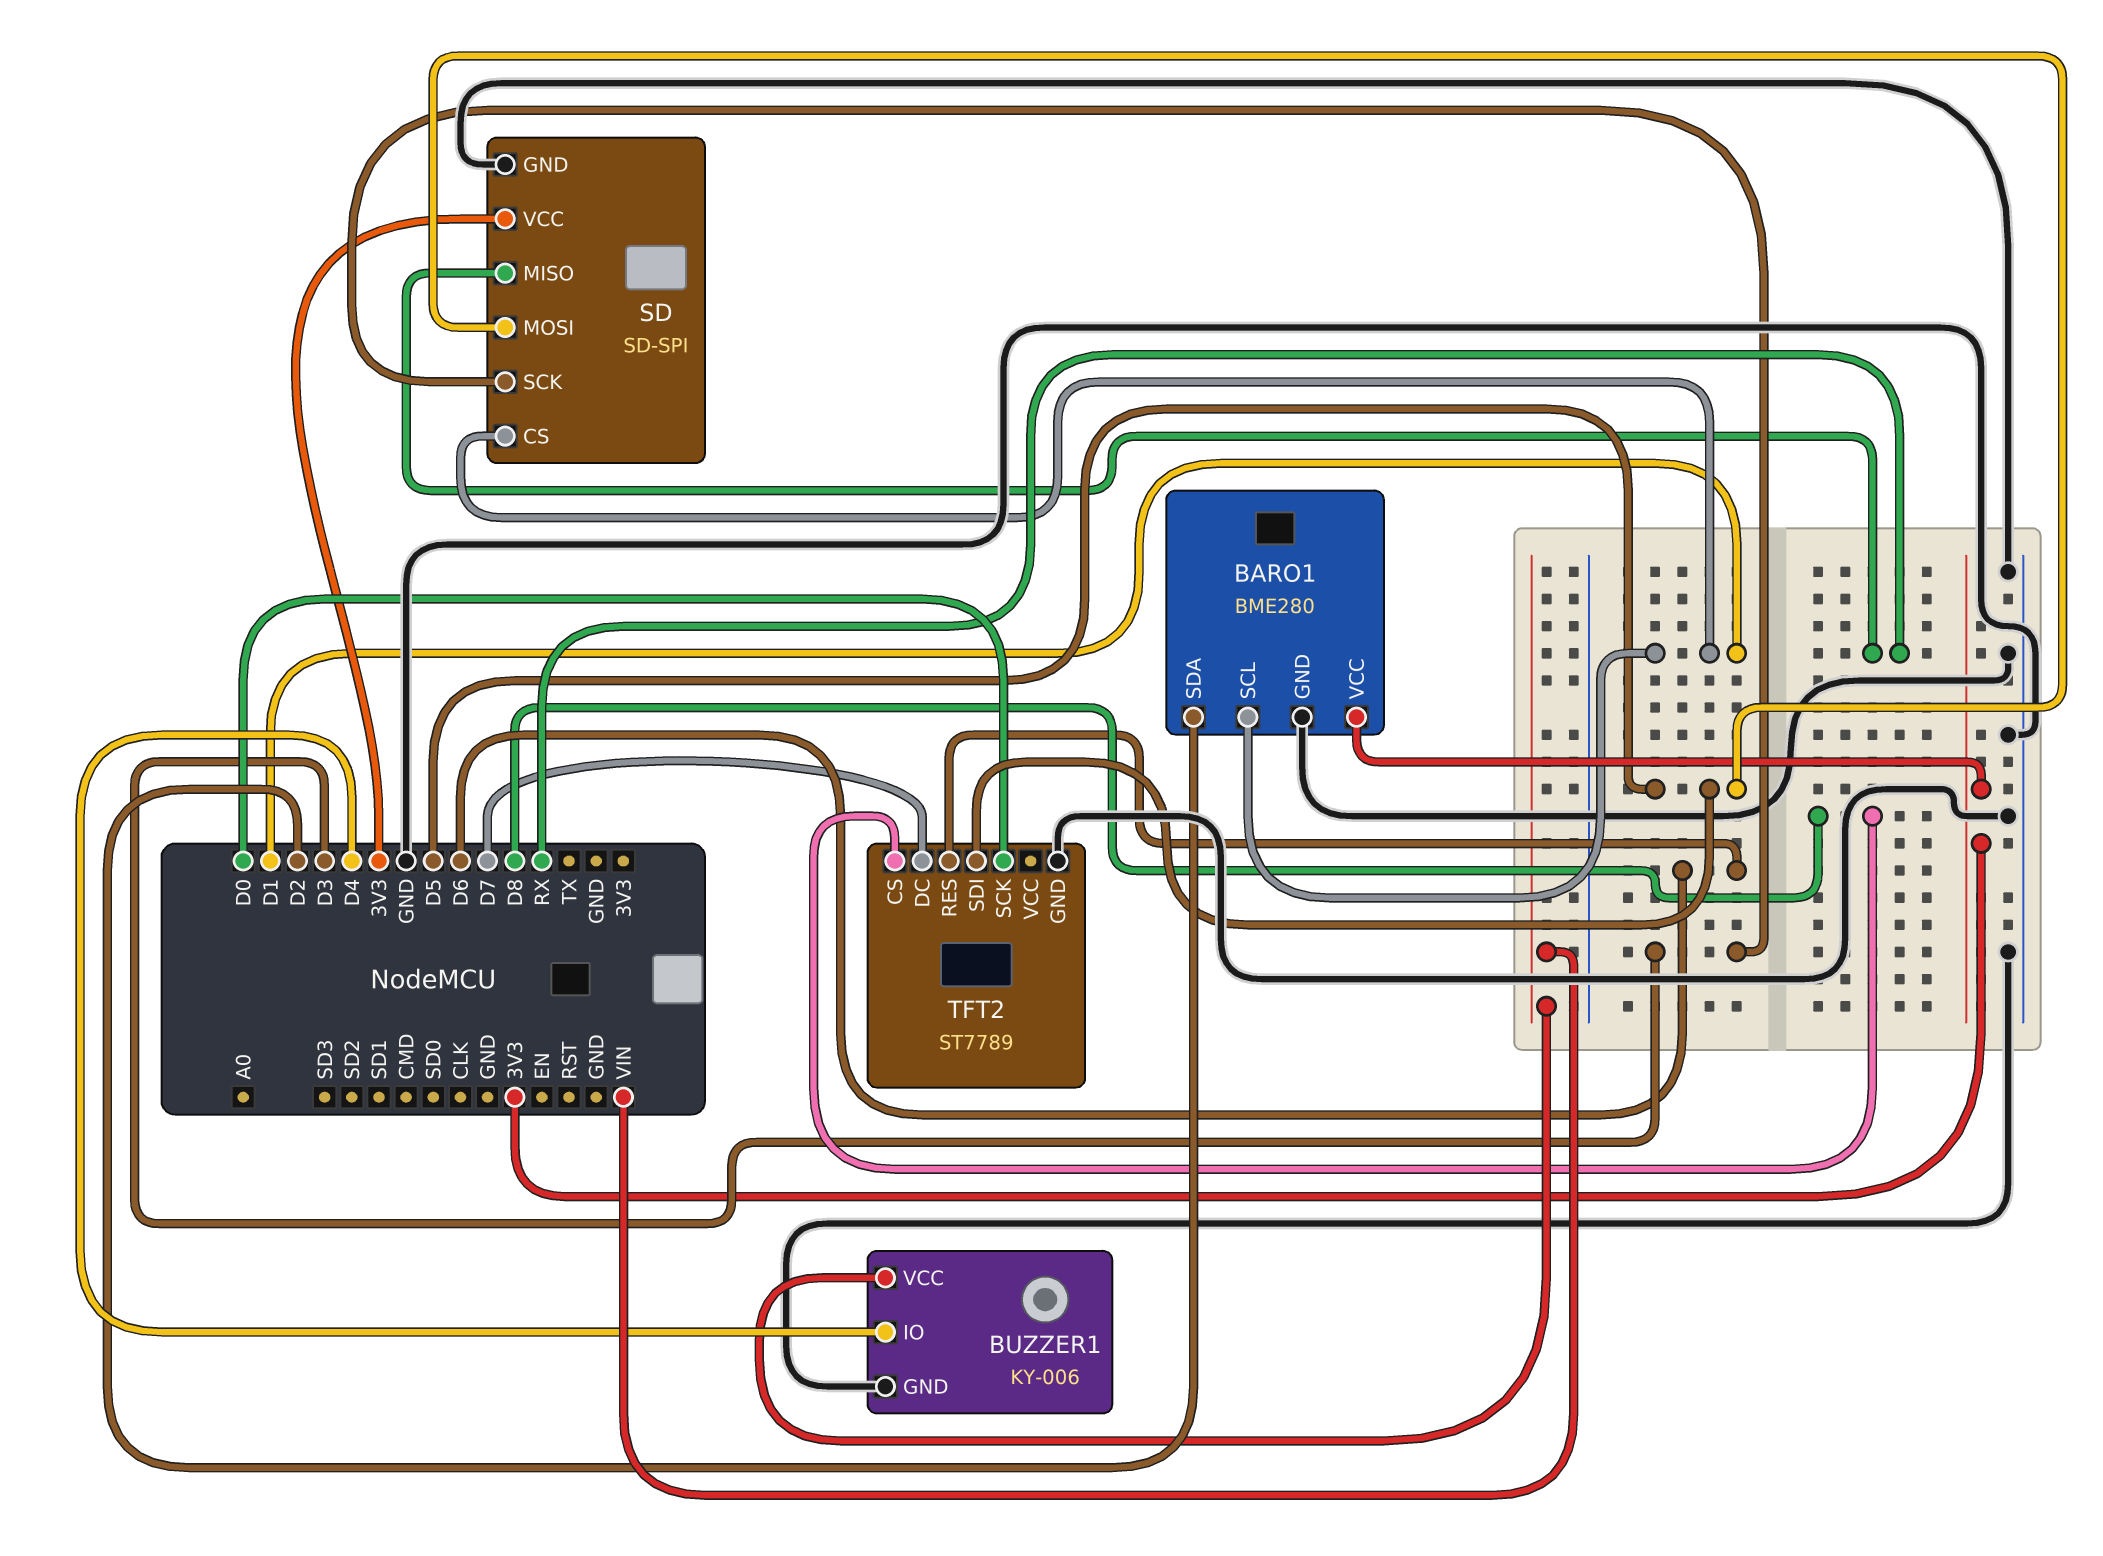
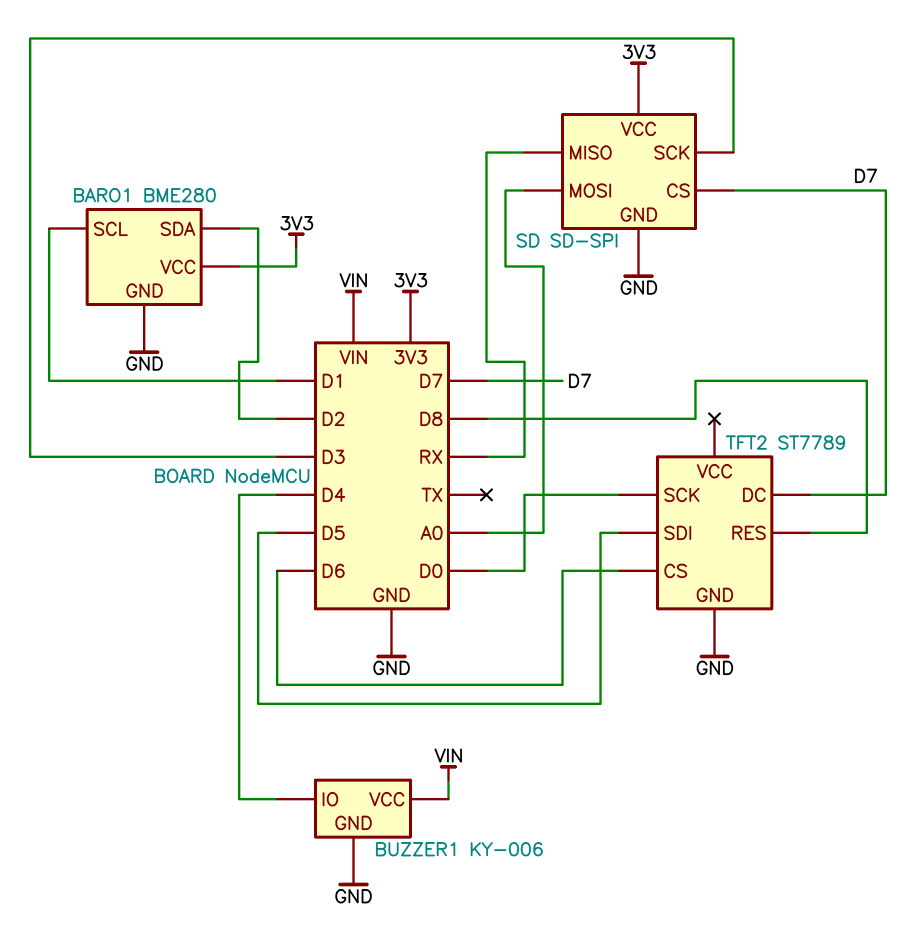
SD pin CS: D1 -> D7
SD pin MOSI: D5 -> A0
TFT2 pin CS: D8 -> D6
TFT2 pin RES: D6 -> D8

